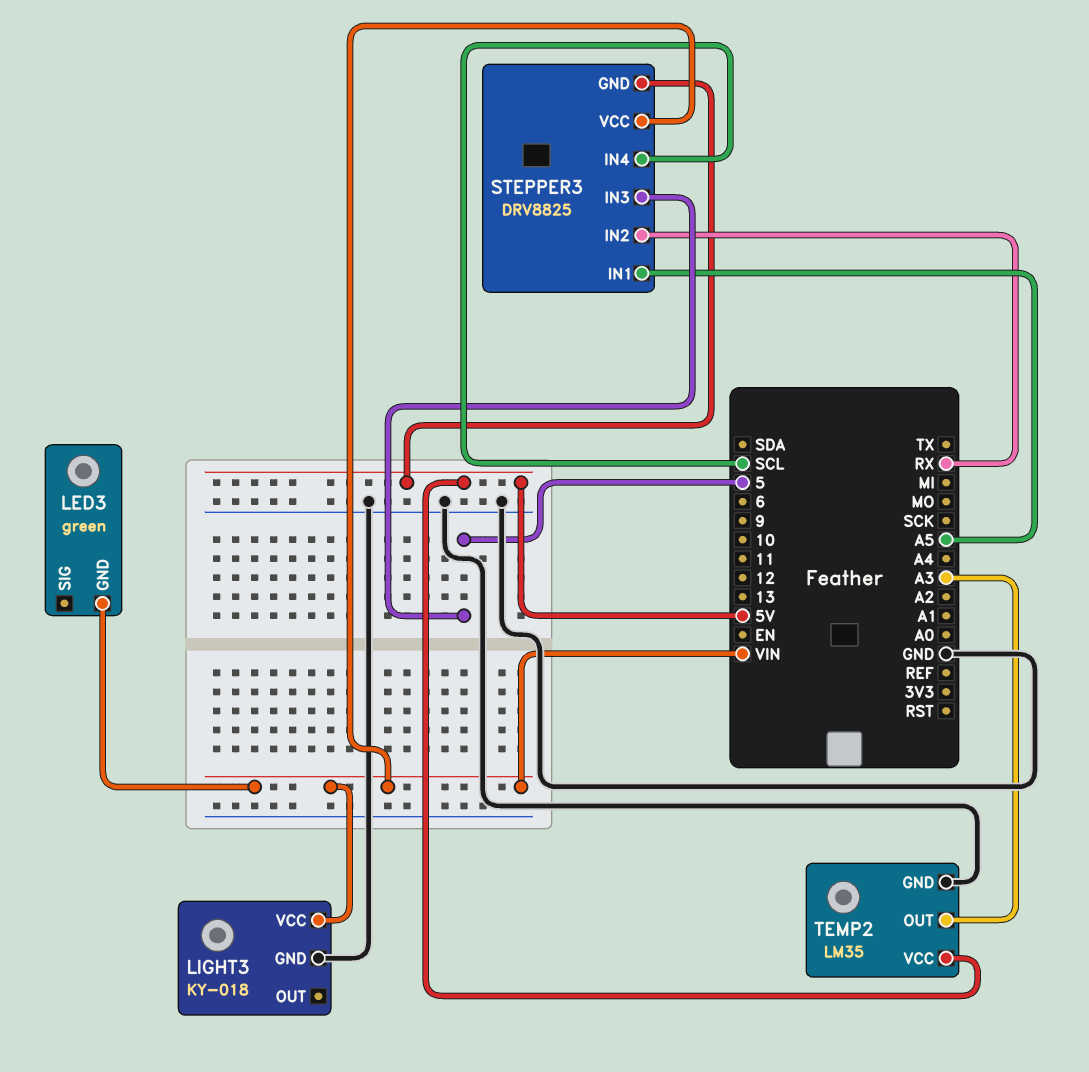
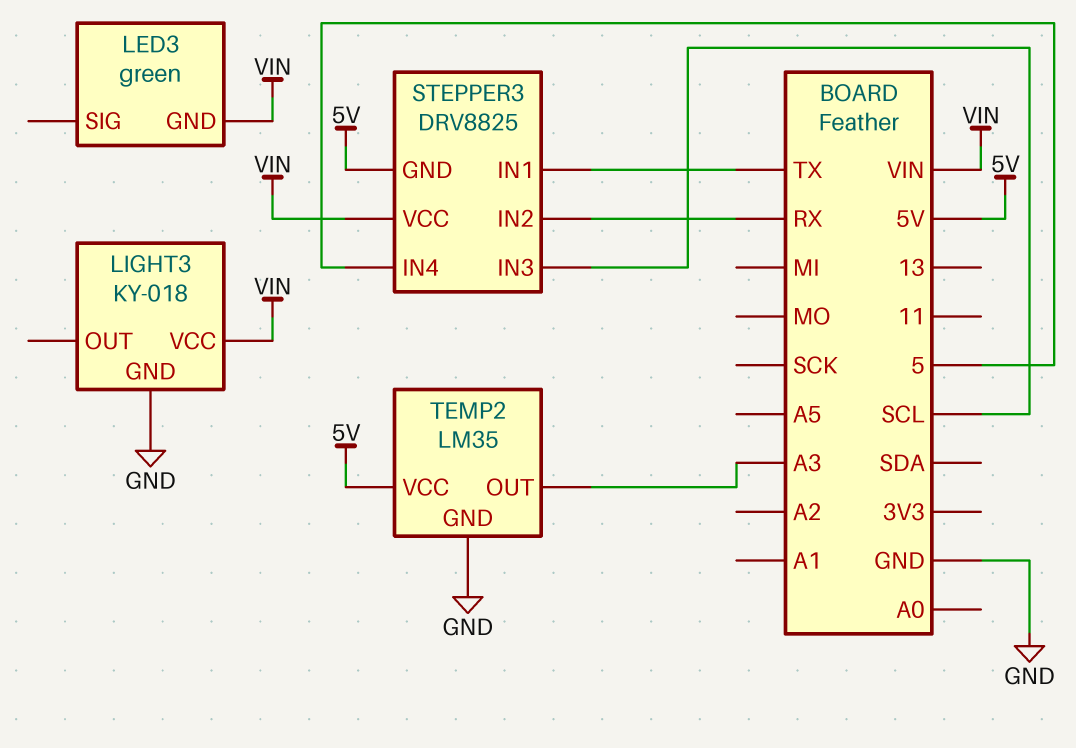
STEPPER3 pin IN1: A5 -> TX
STEPPER3 pin IN3: 5 -> SCL
STEPPER3 pin IN4: SCL -> 5

